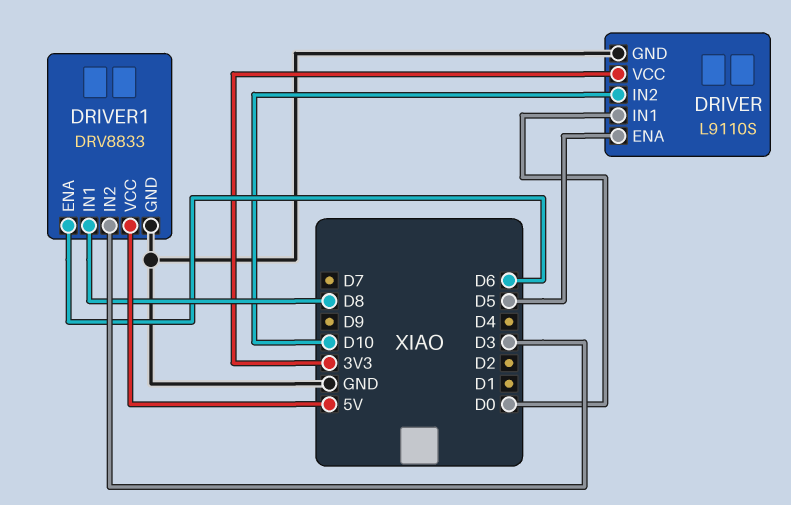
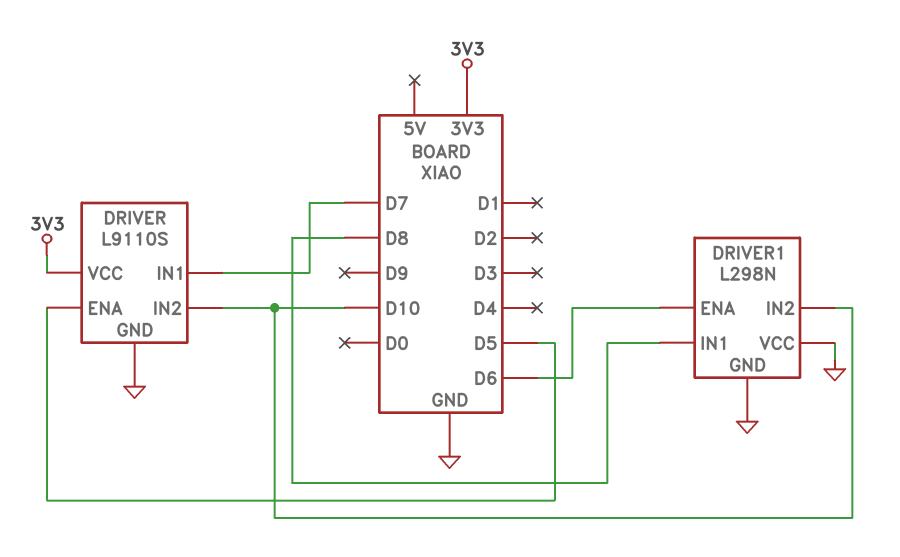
DRIVER pin IN1: D0 -> D7
DRIVER1: DRV8833 -> L298N
DRIVER1 pin IN2: D3 -> D10
DRIVER1 pin VCC: 5V -> GND

